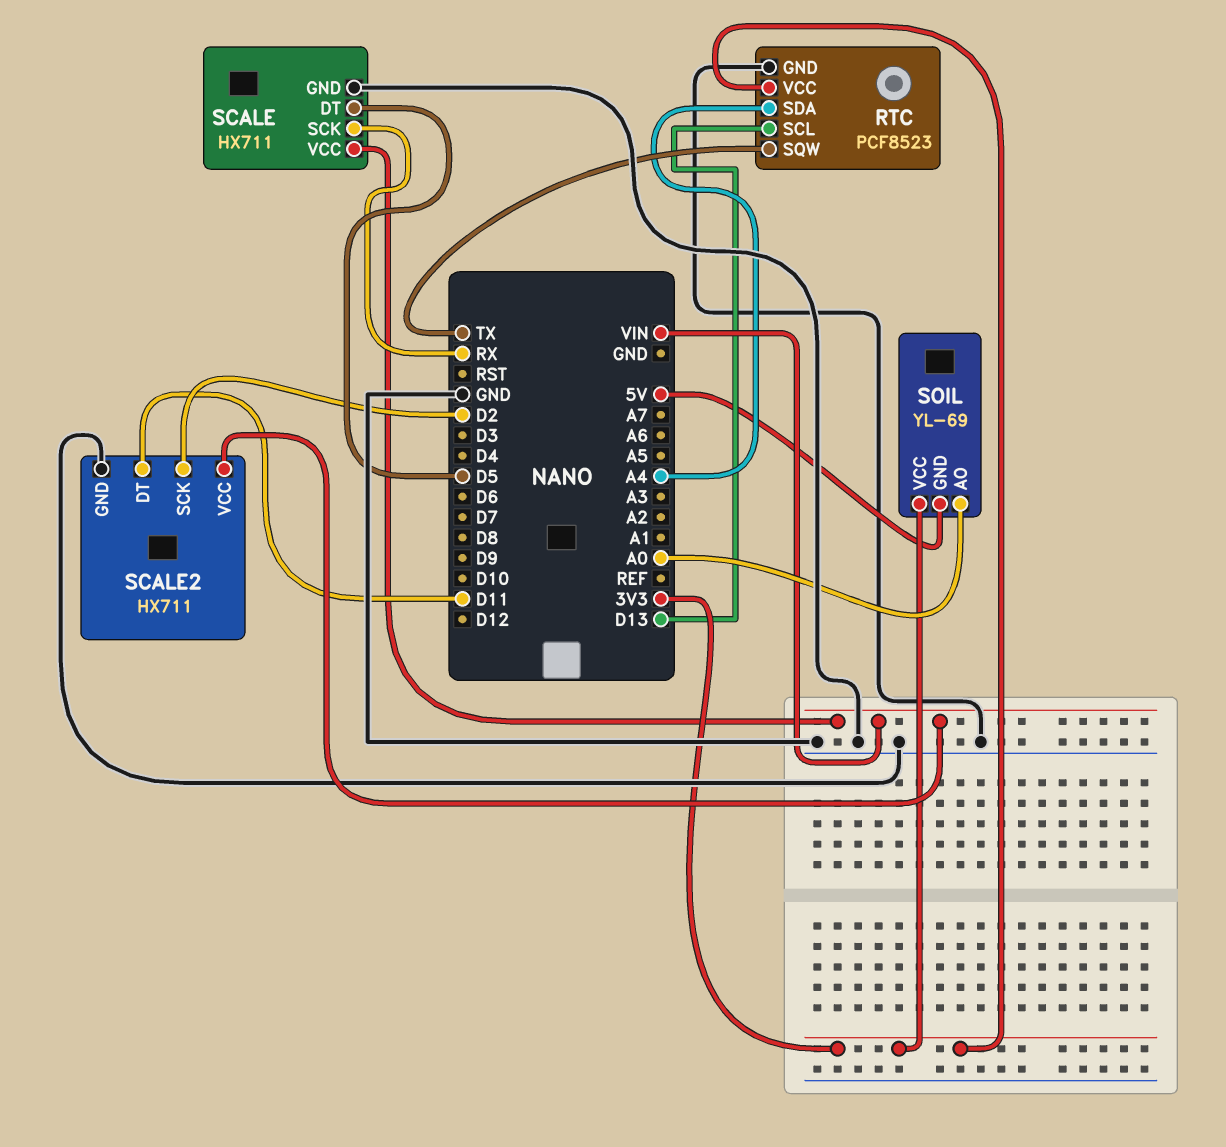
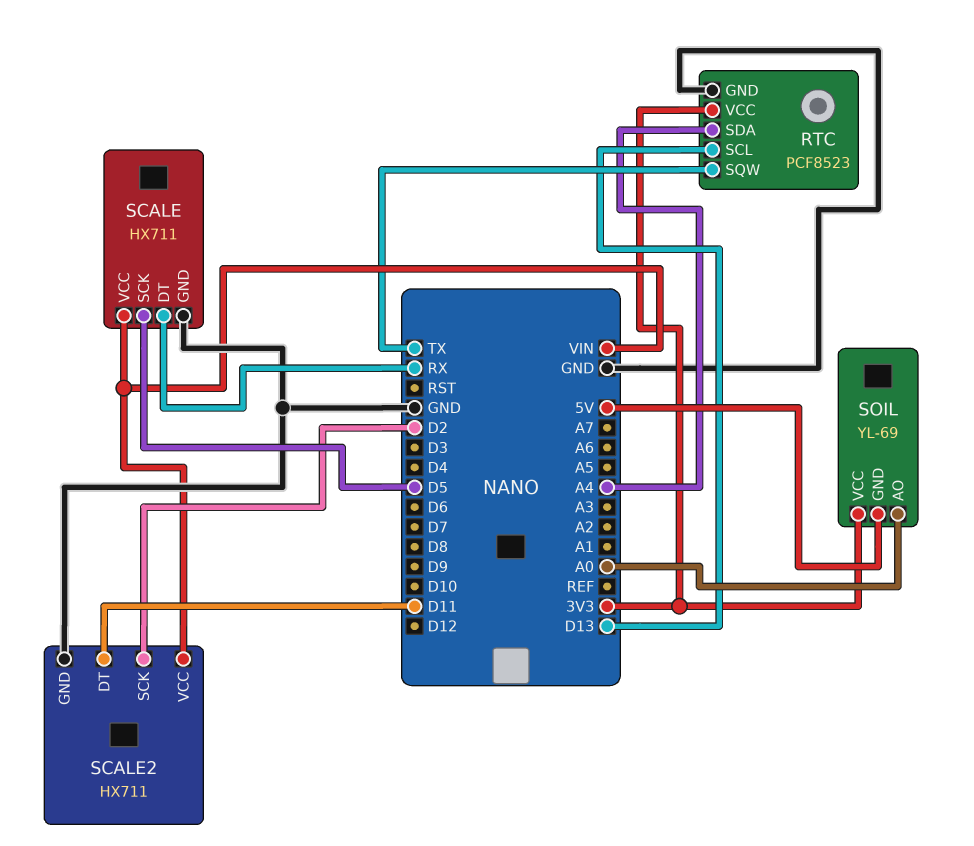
SCALE pin DT: D5 -> RX
SCALE pin SCK: RX -> D5

